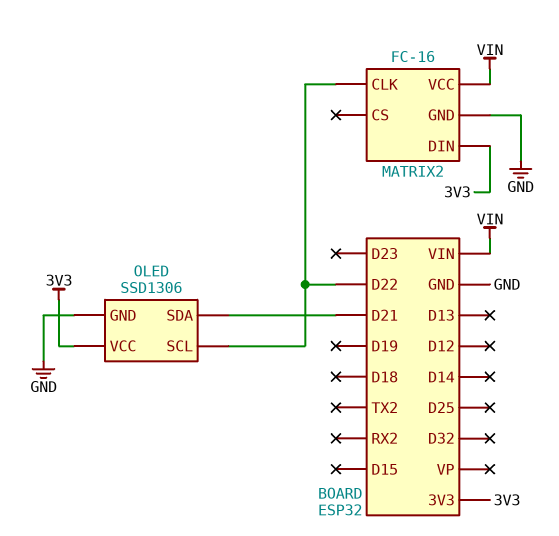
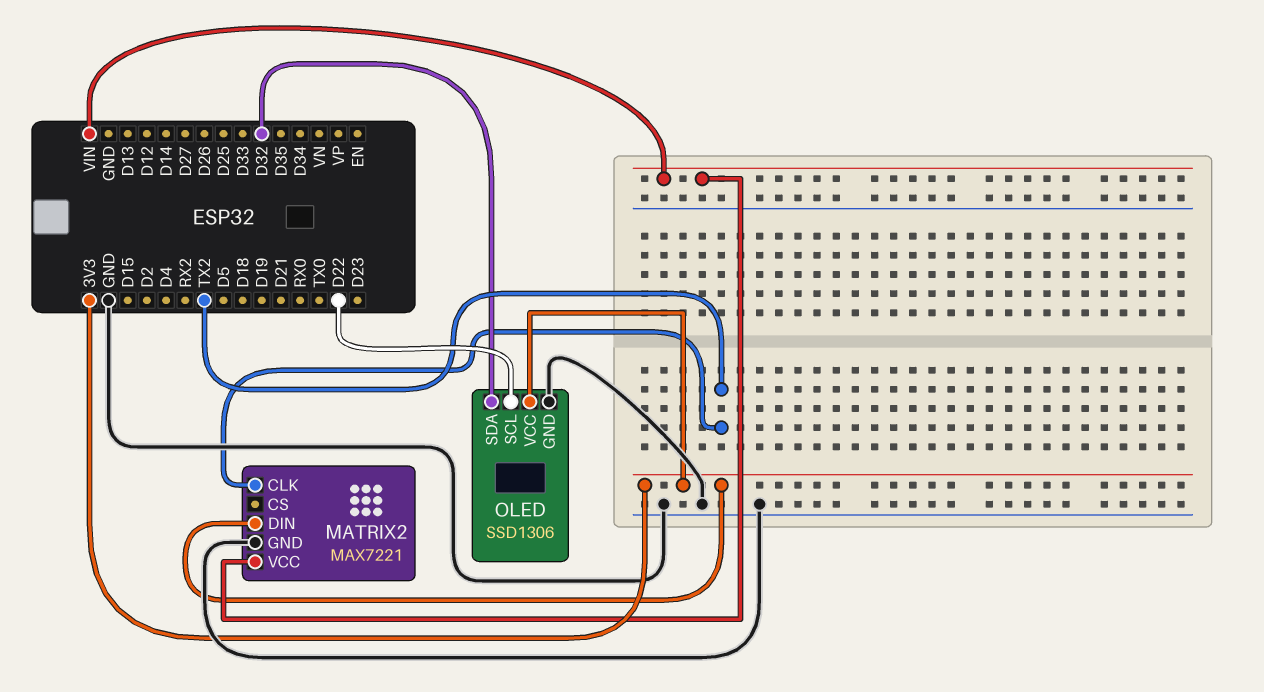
MATRIX2: FC-16 -> MAX7221
MATRIX2 pin CLK: D22 -> TX2
OLED pin SDA: D21 -> D32

